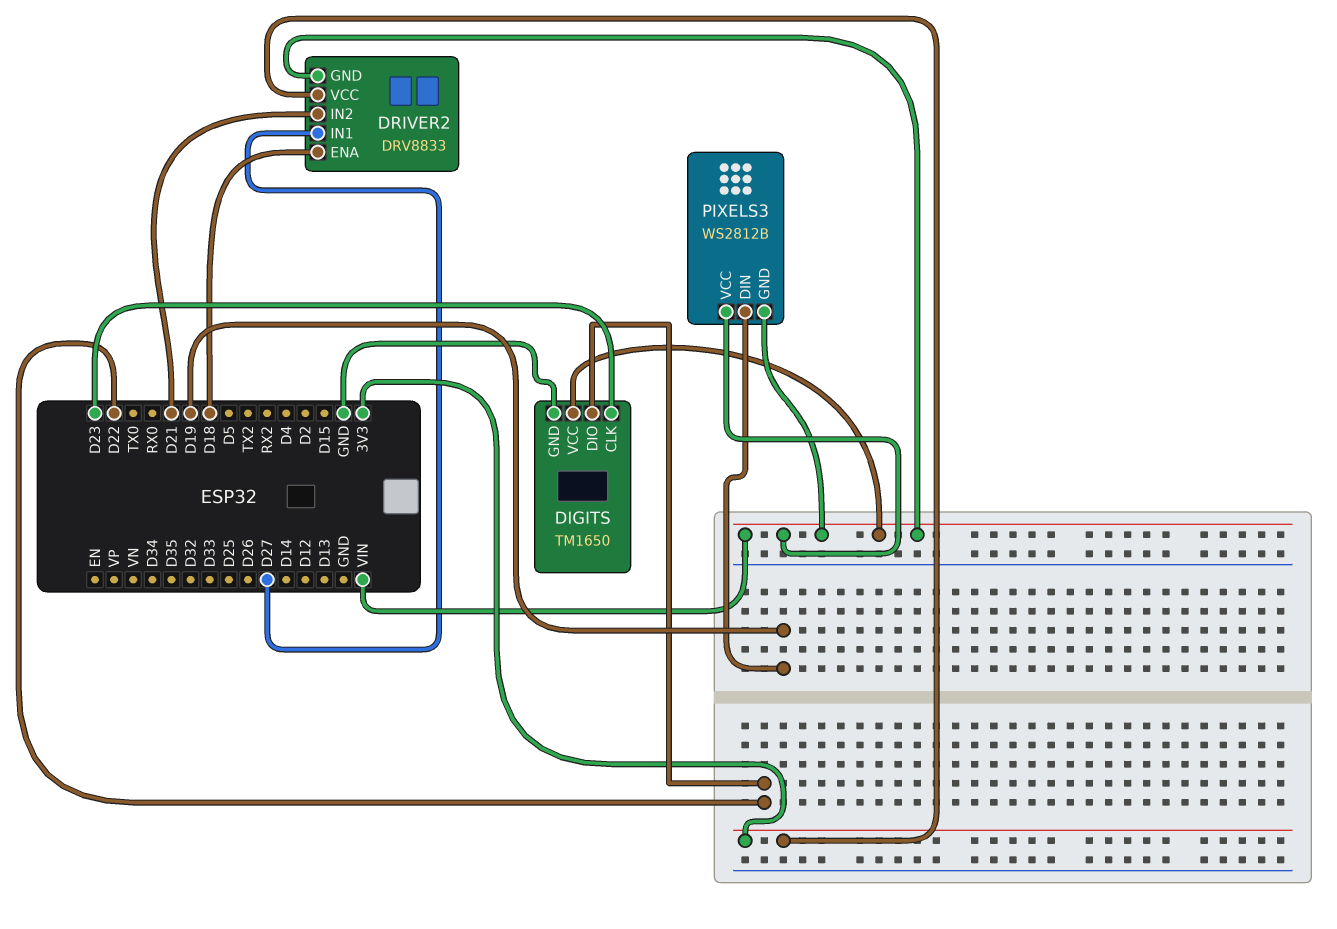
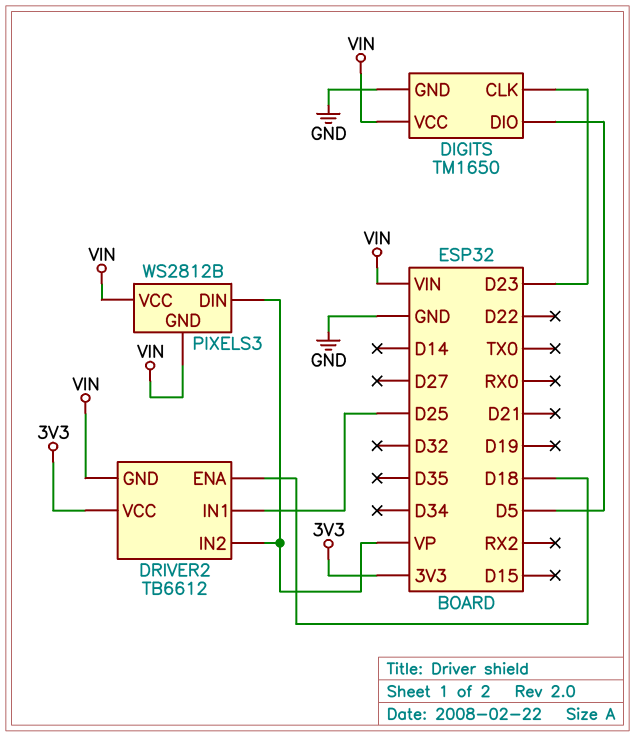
DIGITS pin DIO: D22 -> D5
DRIVER2: DRV8833 -> TB6612
DRIVER2 pin IN1: D27 -> D25
DRIVER2 pin IN2: D21 -> VP
PIXELS3 pin DIN: D19 -> VP

